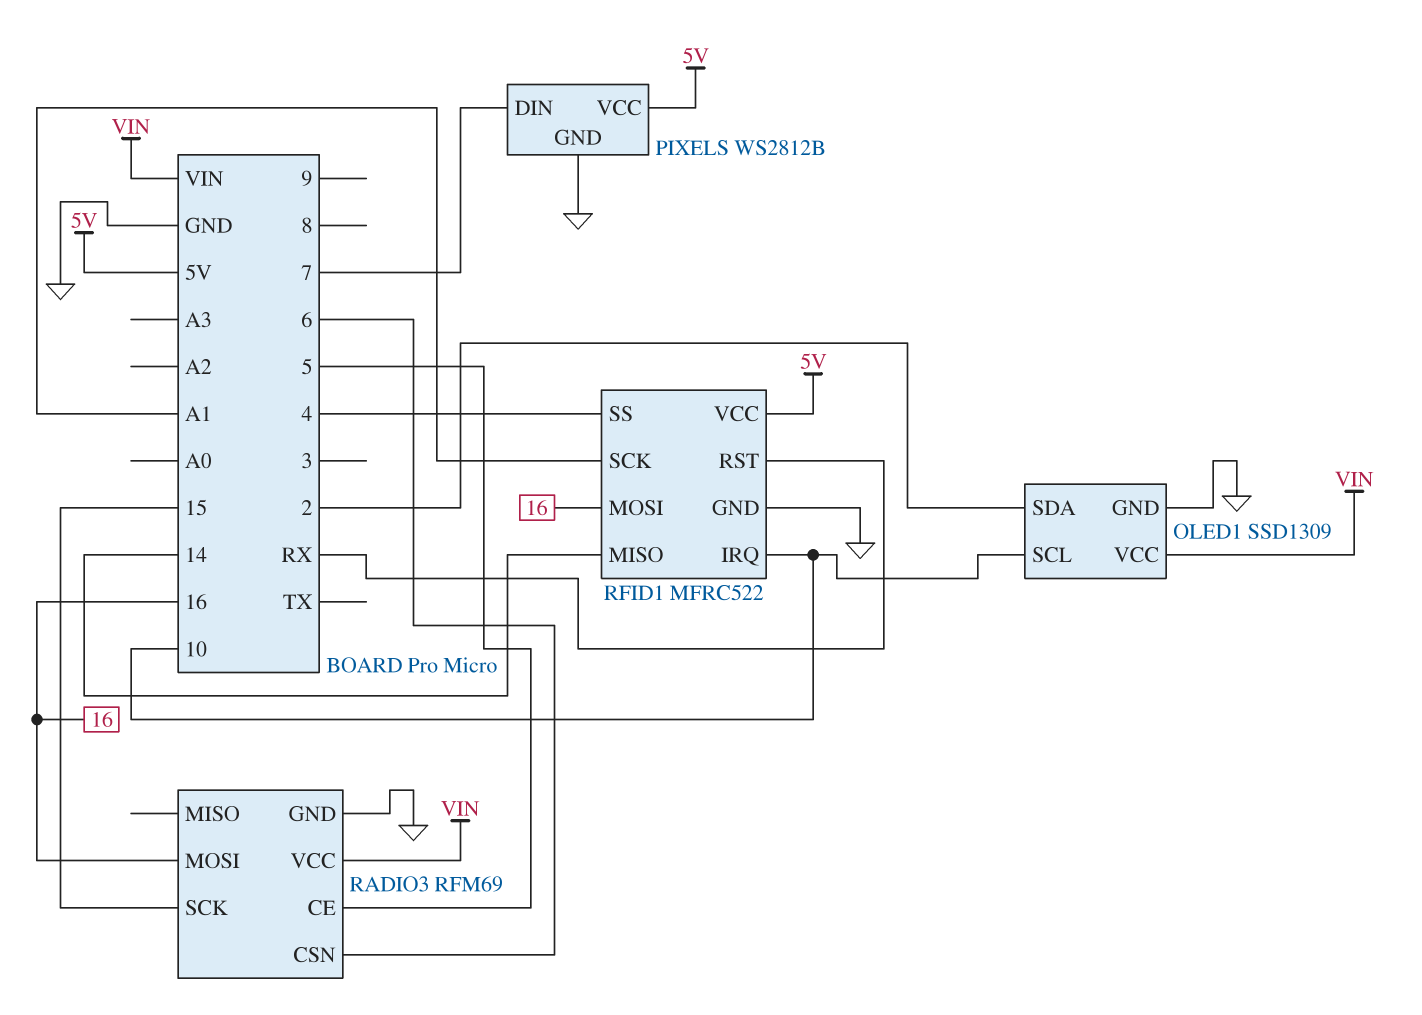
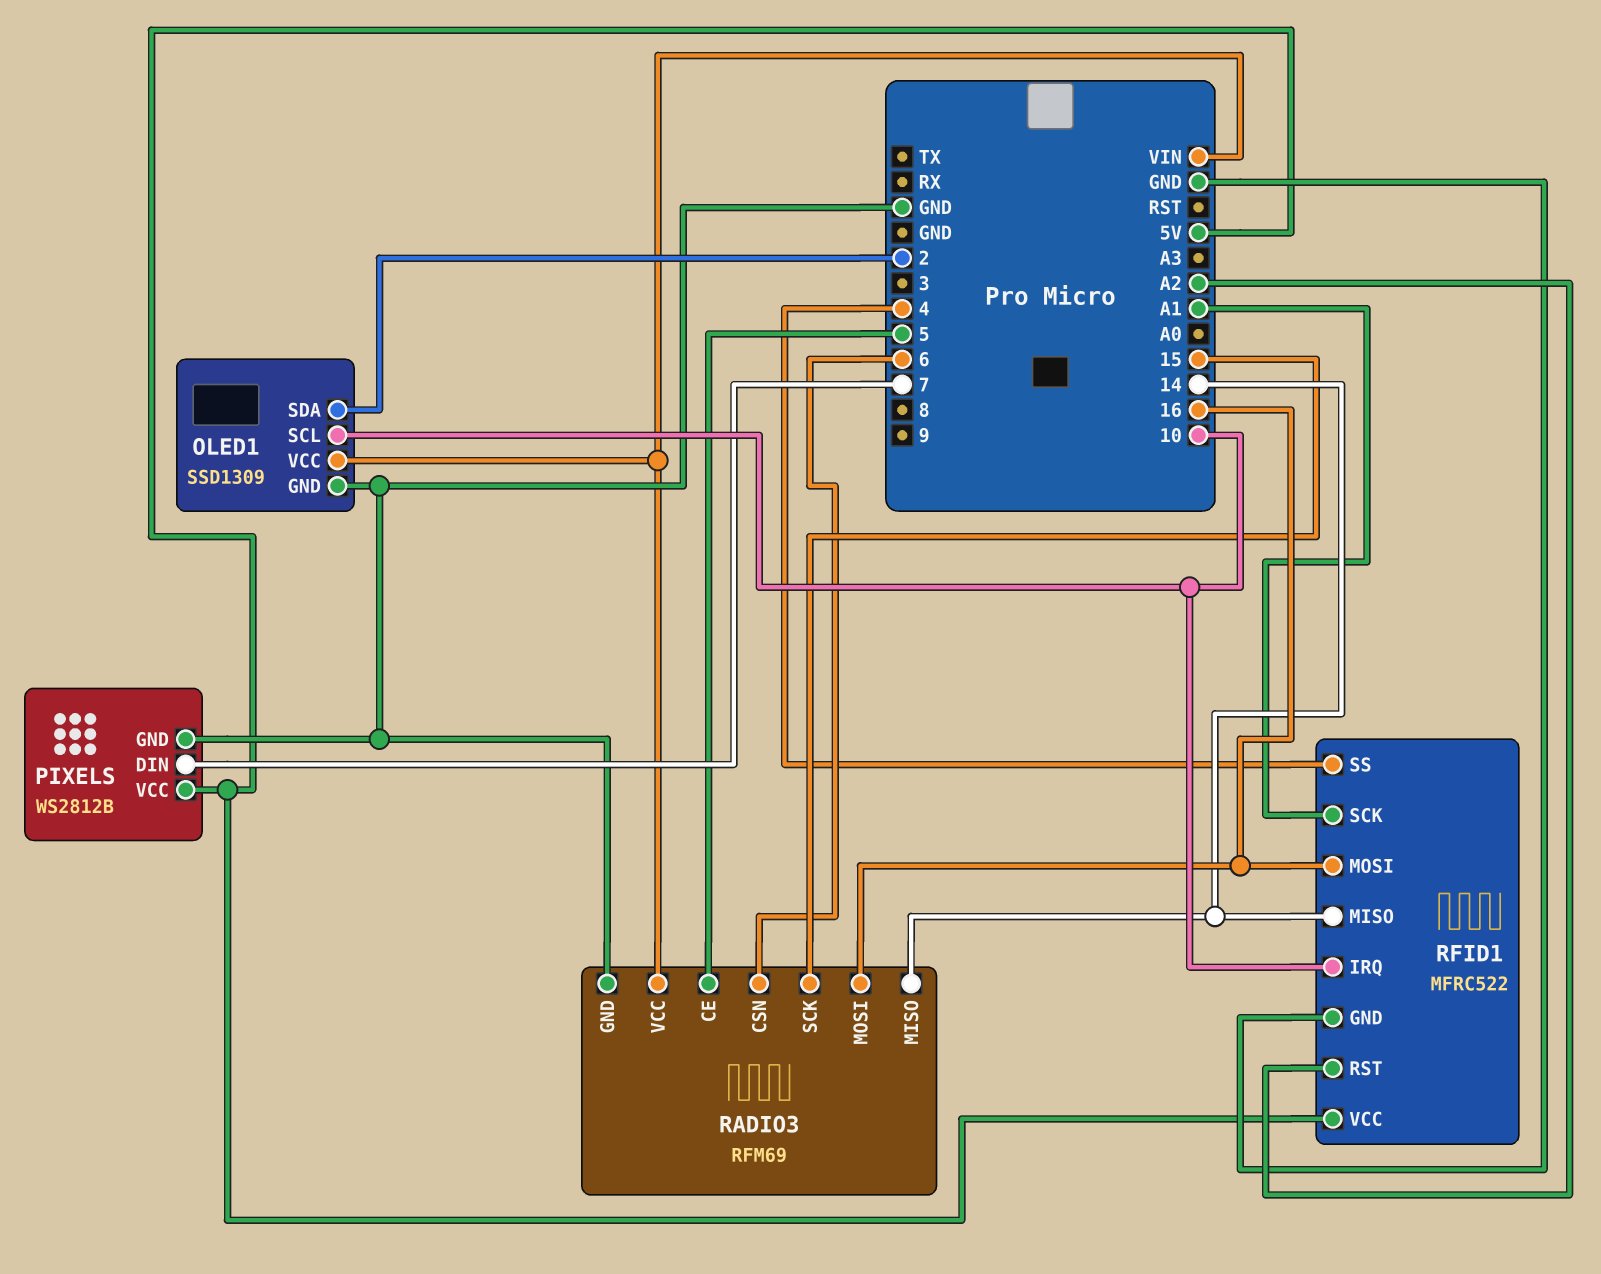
RADIO3 pin MISO: none -> 14
RFID1 pin RST: RX -> A2

